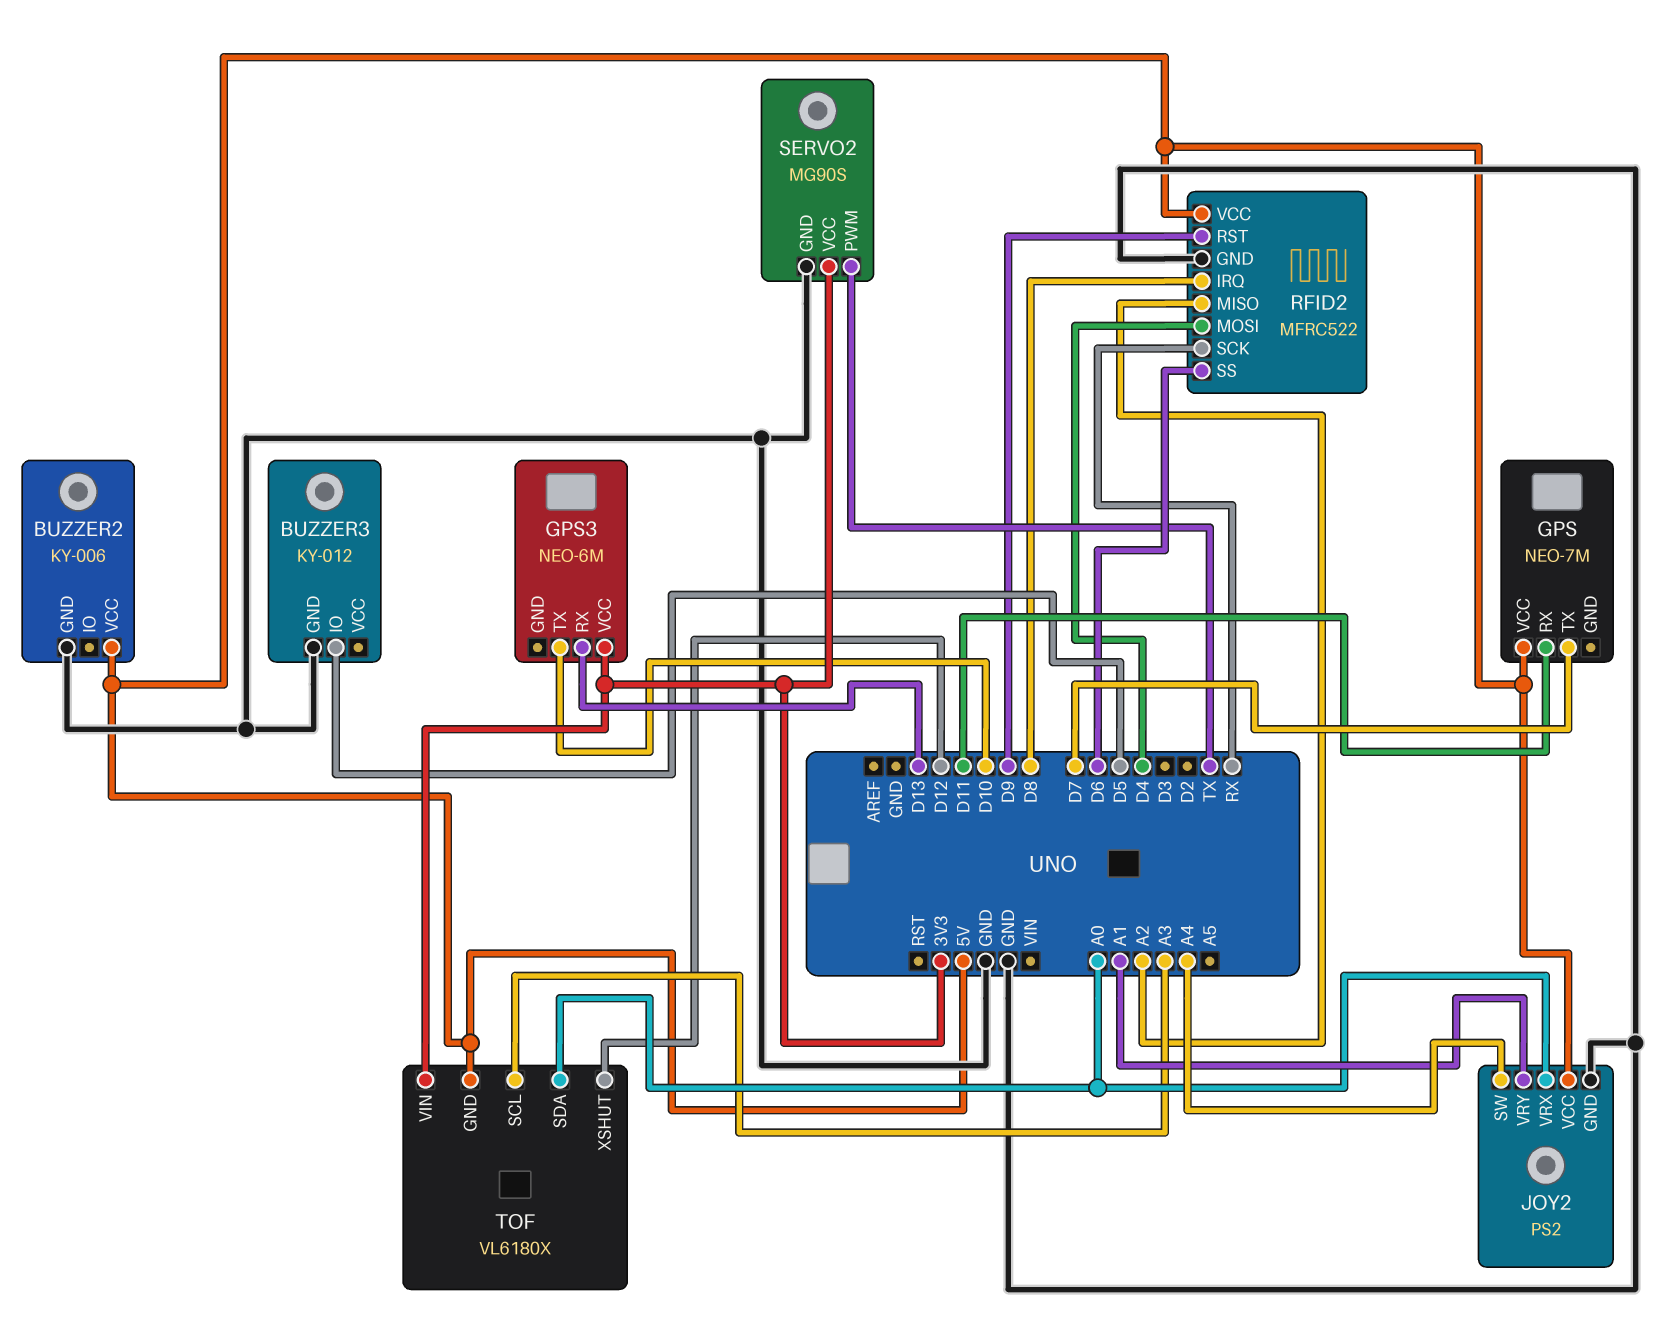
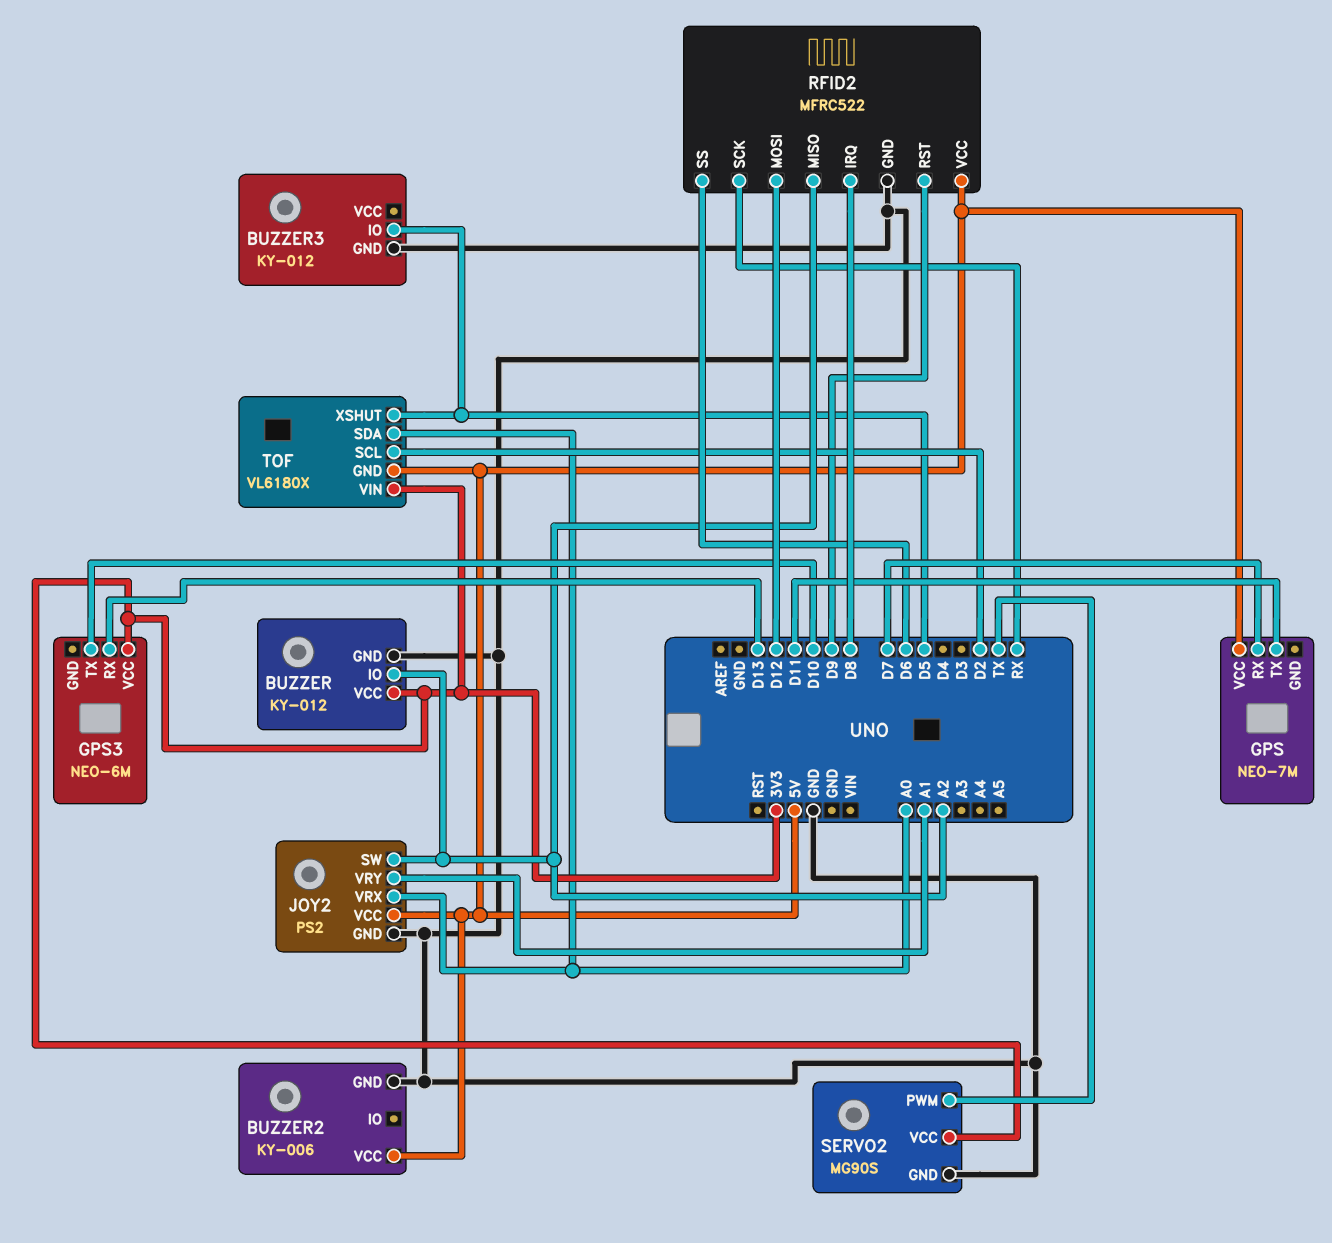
BUZZER: none -> KY-012
BUZZER pin GND: none -> GND
BUZZER pin IO: none -> A2
BUZZER pin VCC: none -> 3V3
GPS pin RX: D11 -> D7
GPS pin TX: D7 -> D11
JOY2 pin SW: A4 -> A2
RFID2 pin MOSI: D4 -> D12
TOF pin SCL: A3 -> D2
TOF pin XSHUT: D12 -> D5

